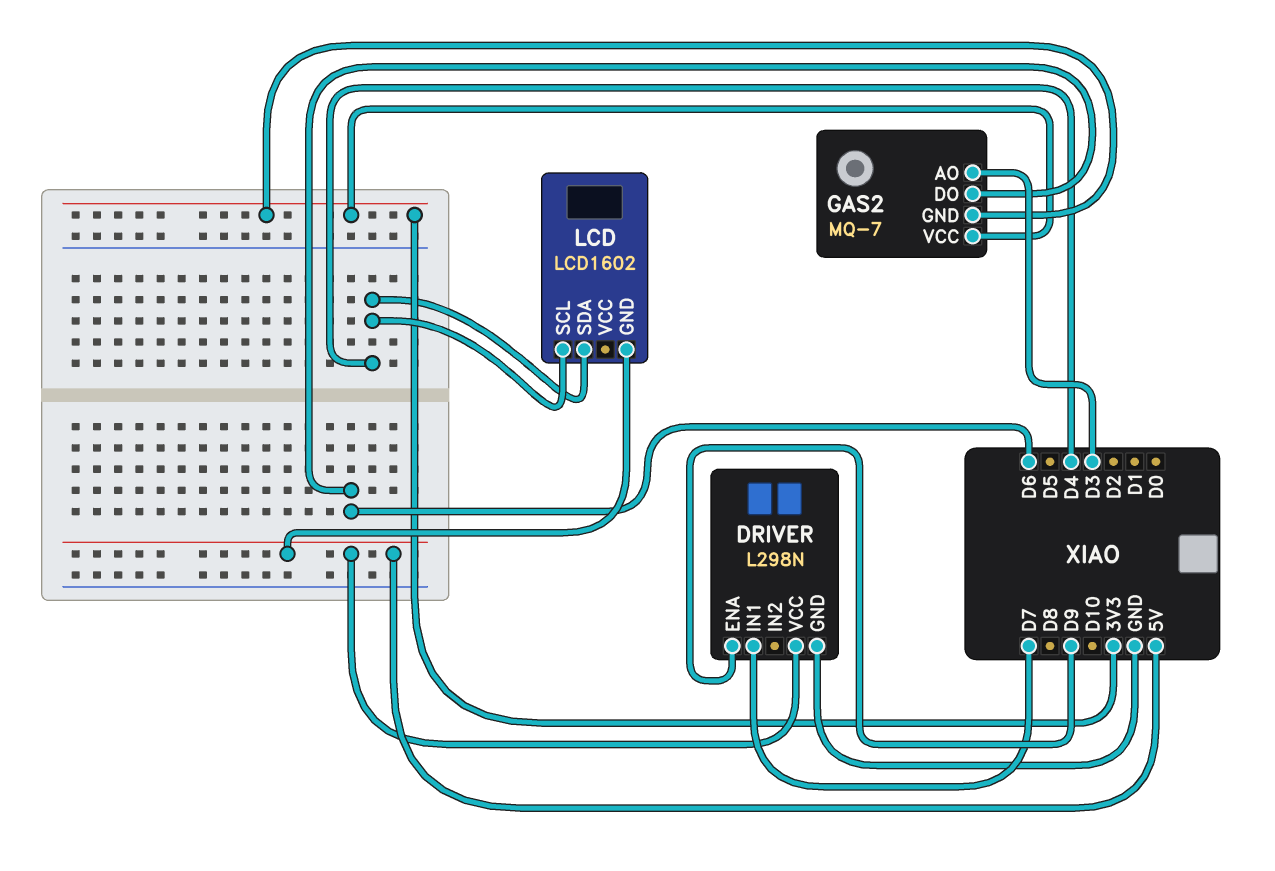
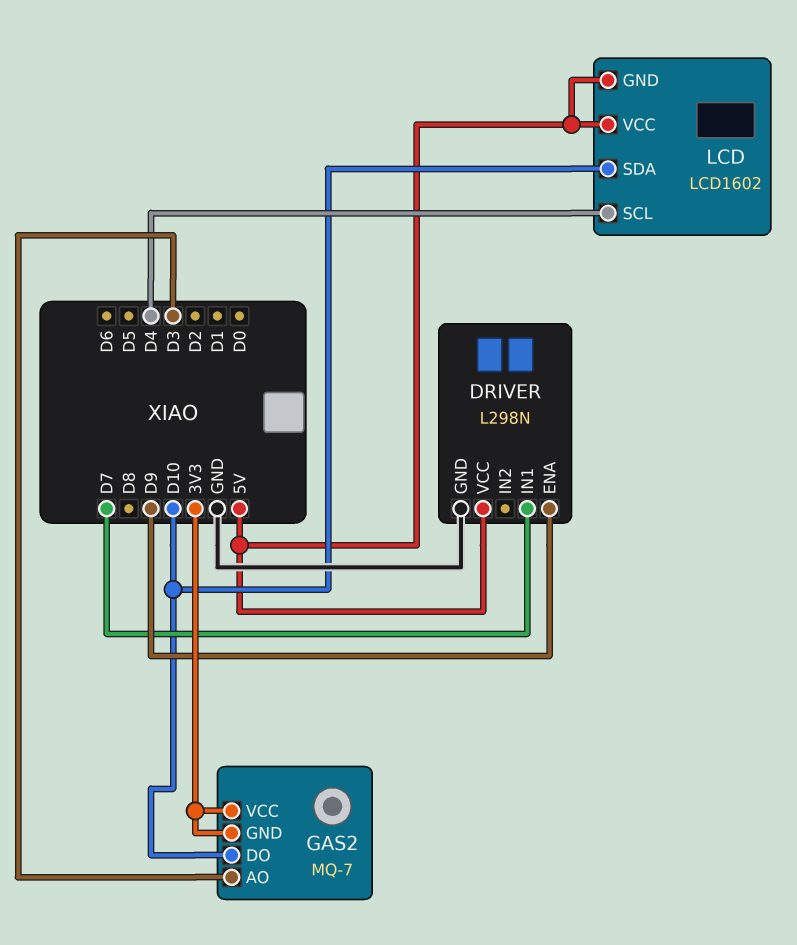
GAS2 pin DO: D6 -> D10
LCD pin SDA: D4 -> D10
LCD pin VCC: none -> 5V

